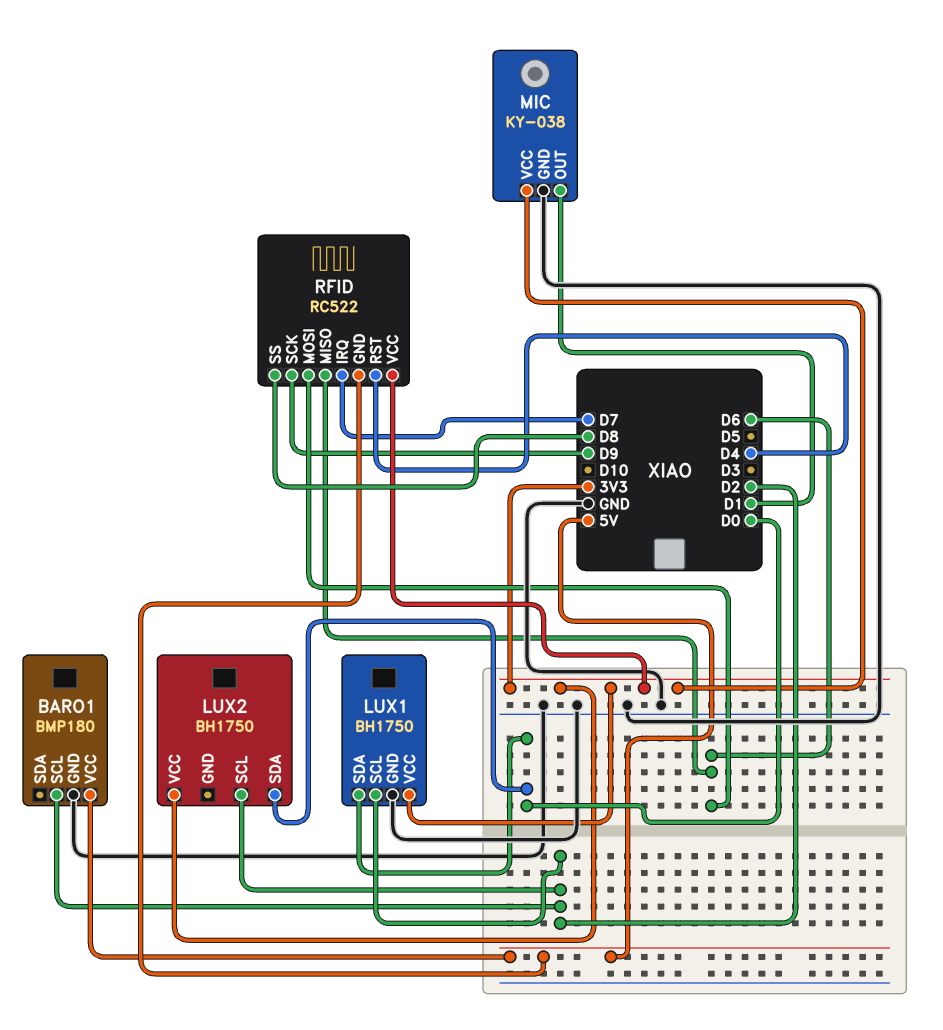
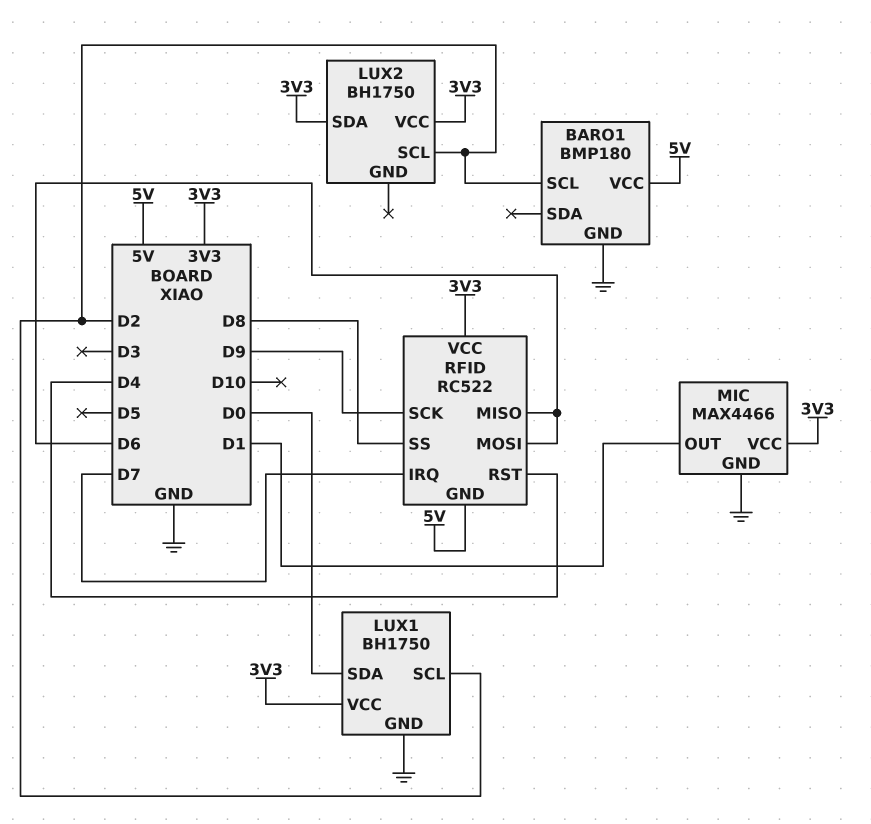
LUX2 pin SDA: D0 -> 3V3
MIC: KY-038 -> MAX4466

